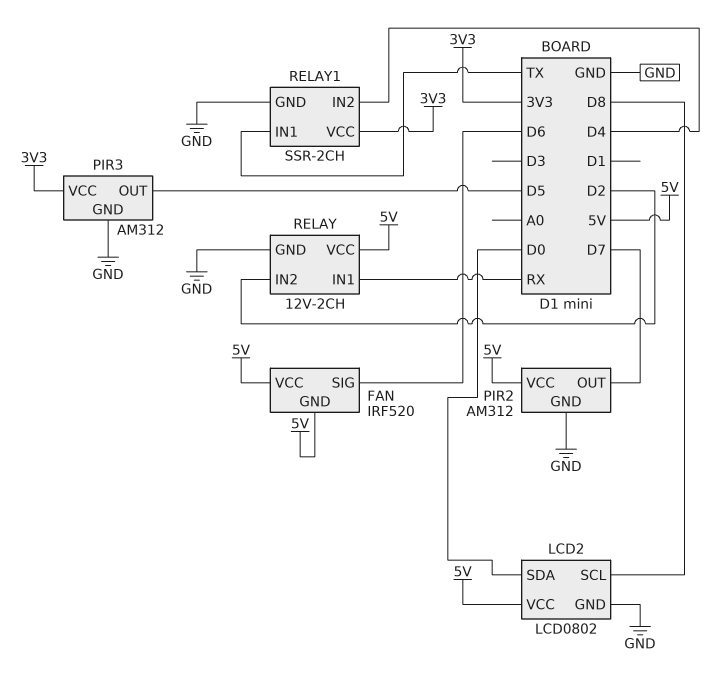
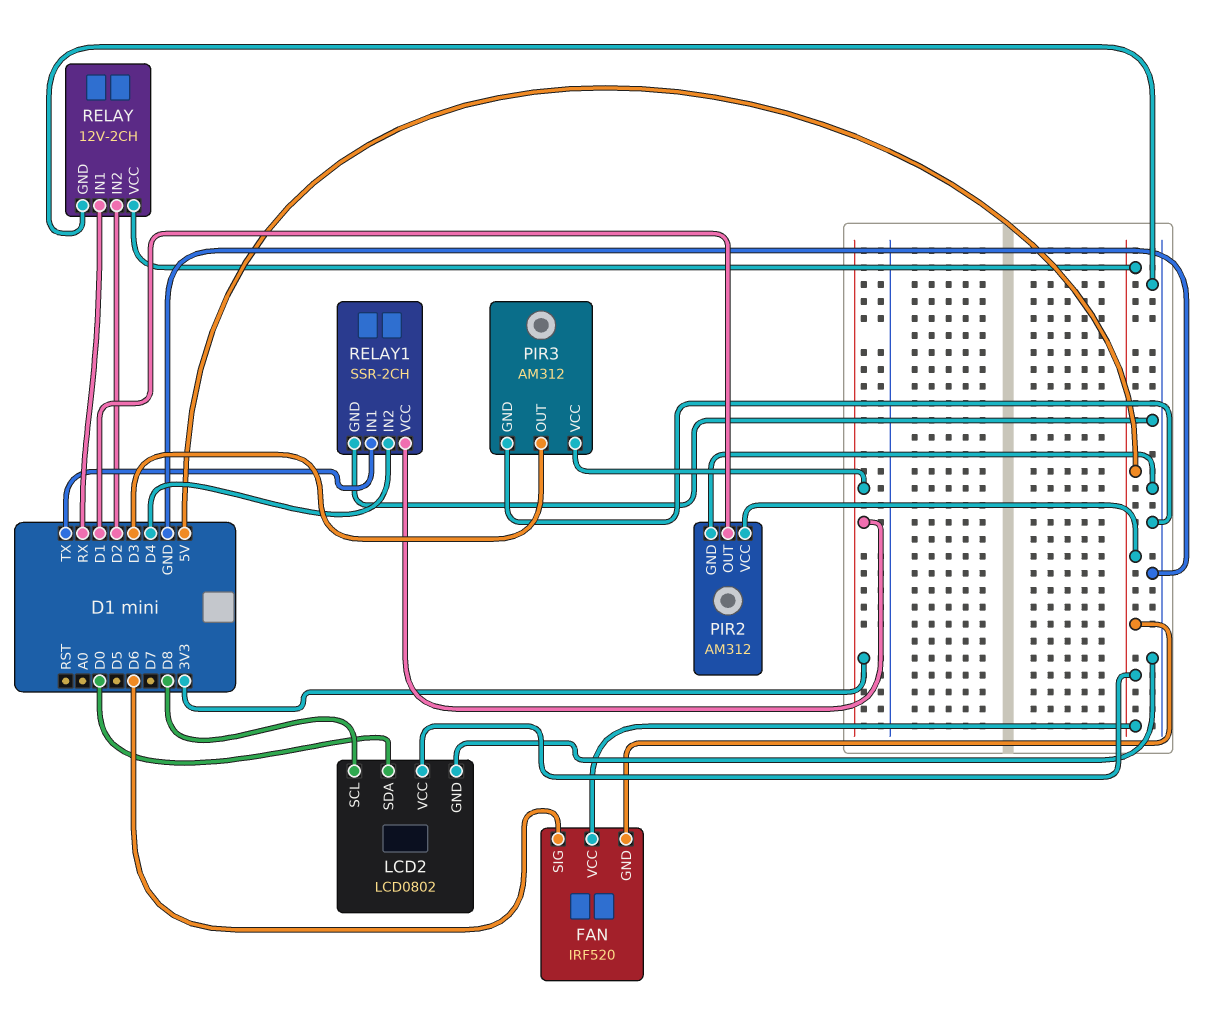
PIR2 pin OUT: D7 -> D1
PIR3 pin OUT: D5 -> D3

